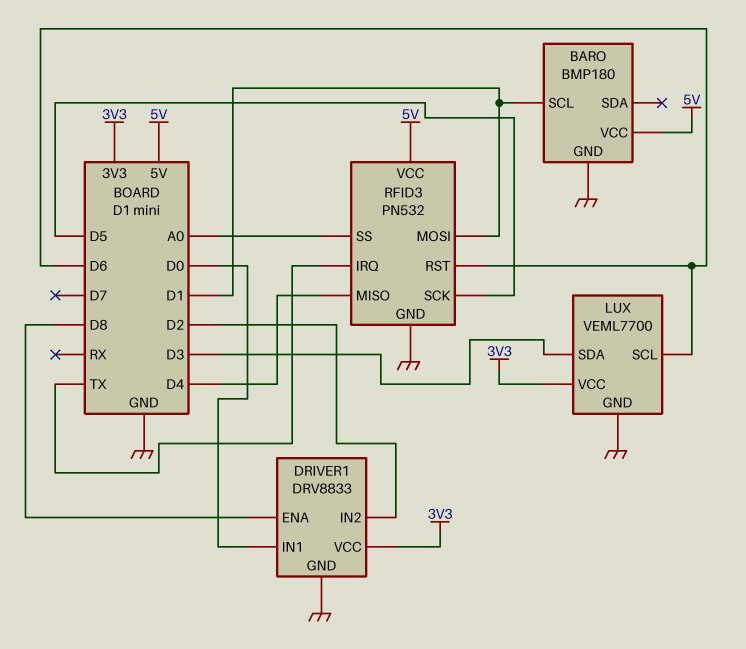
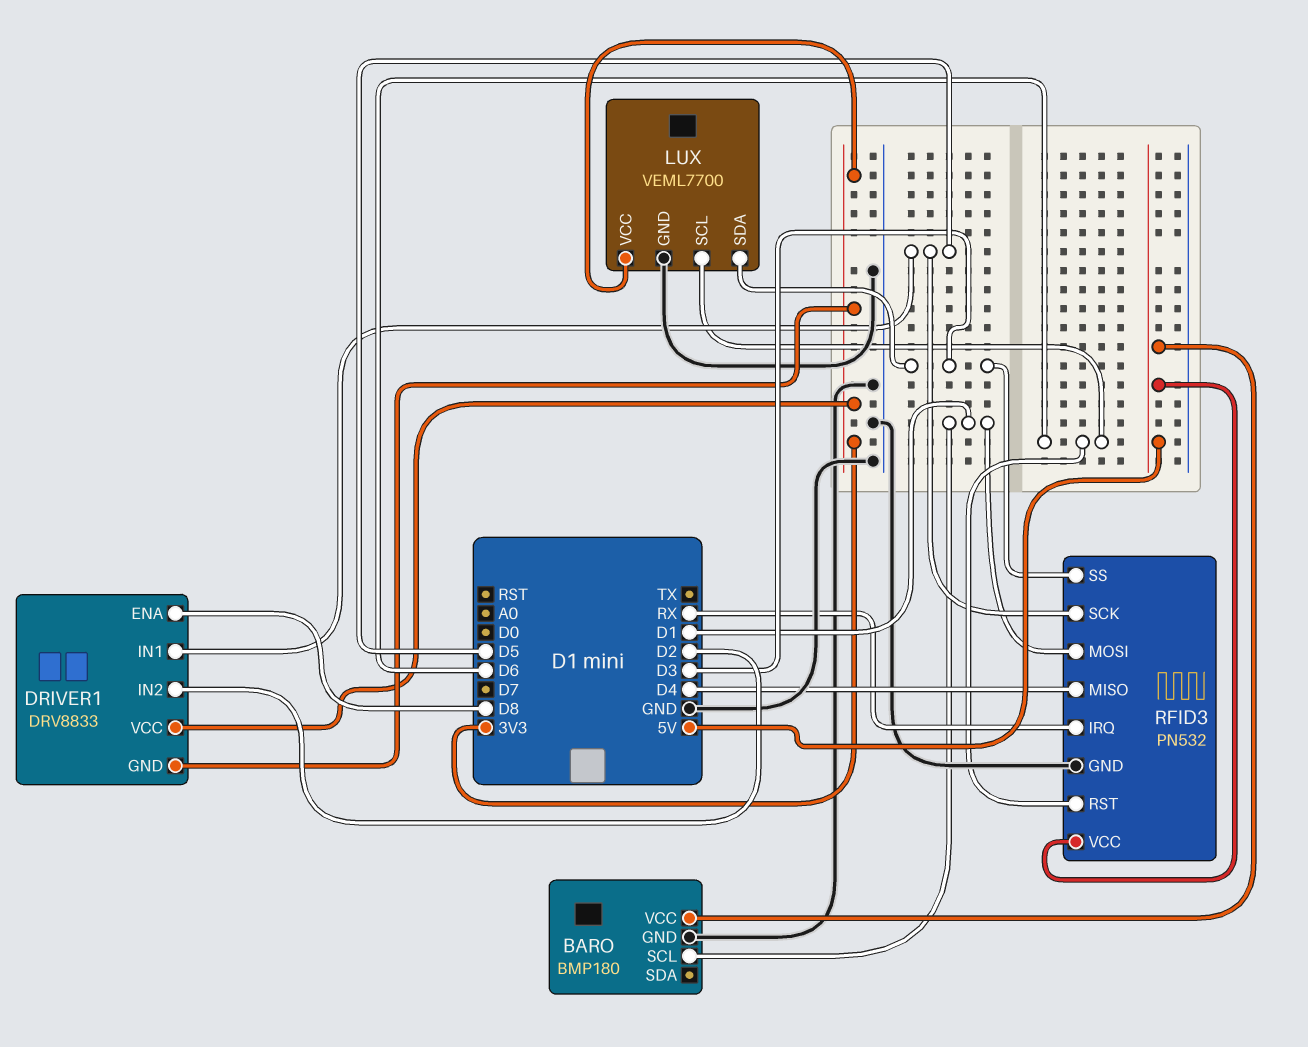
DRIVER1 pin GND: GND -> 3V3
DRIVER1 pin IN1: D0 -> D5
RFID3 pin IRQ: TX -> RX
RFID3 pin SS: A0 -> D3

